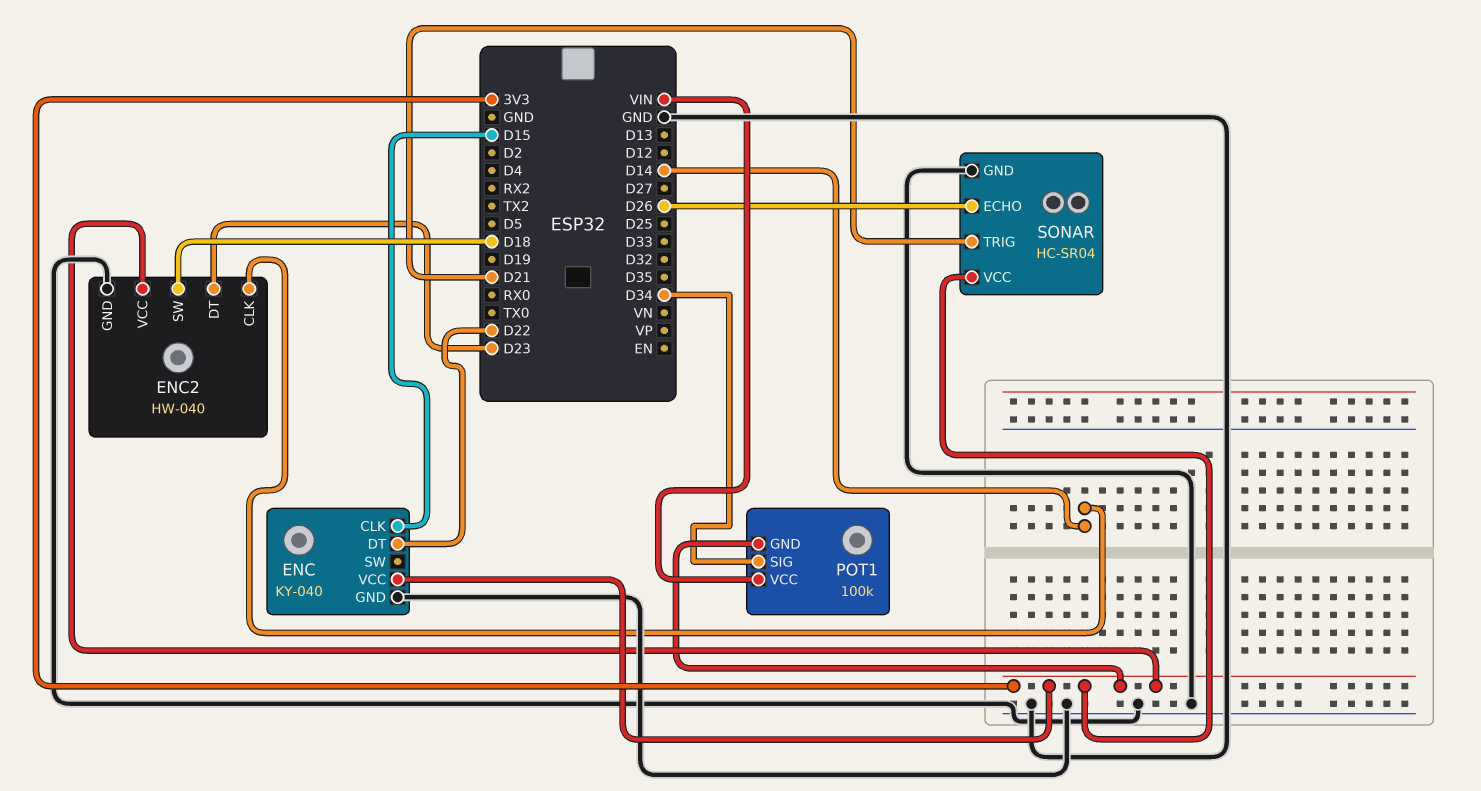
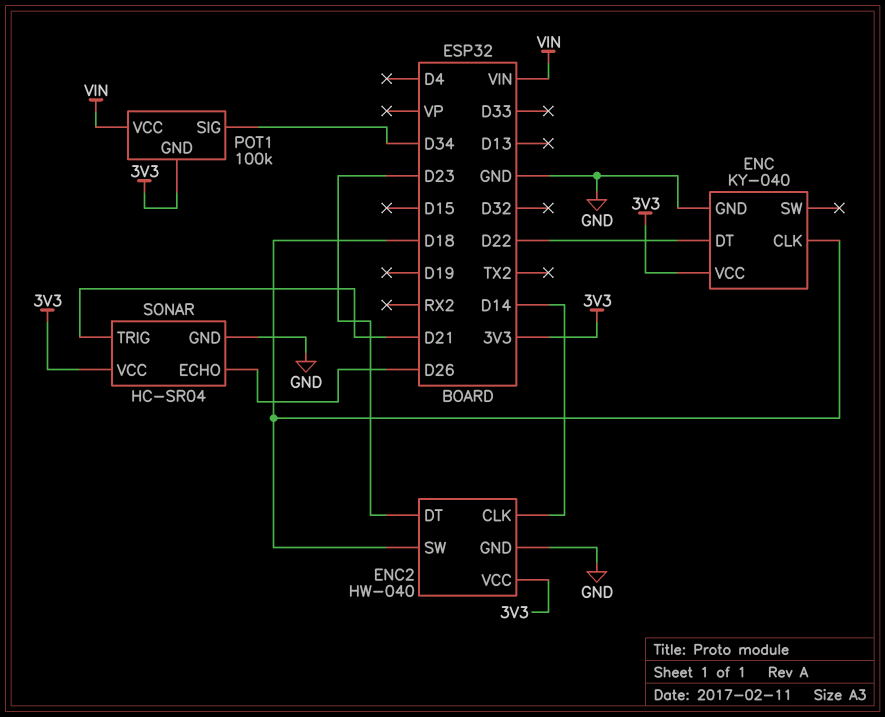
ENC pin CLK: D15 -> D18

